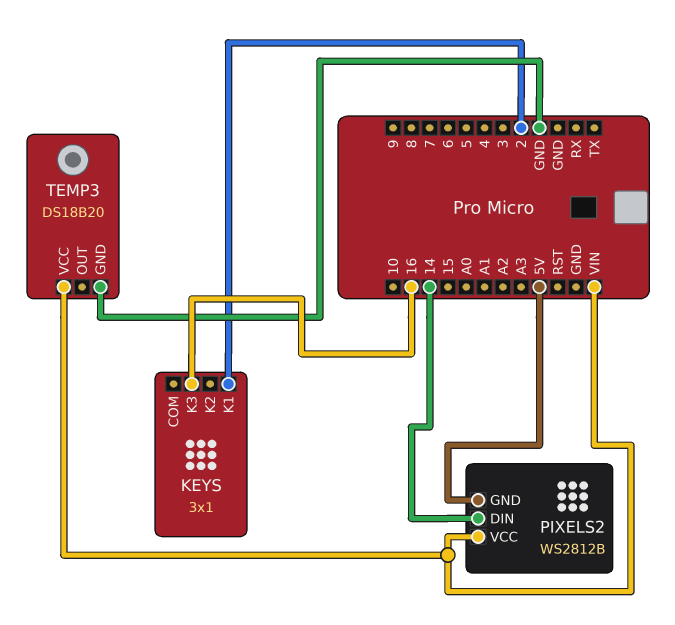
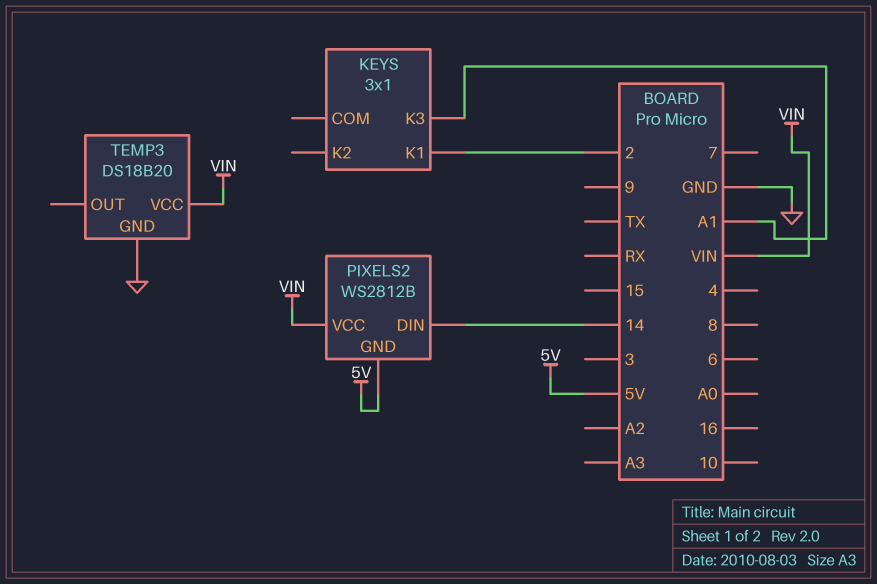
KEYS pin K3: 16 -> A1

